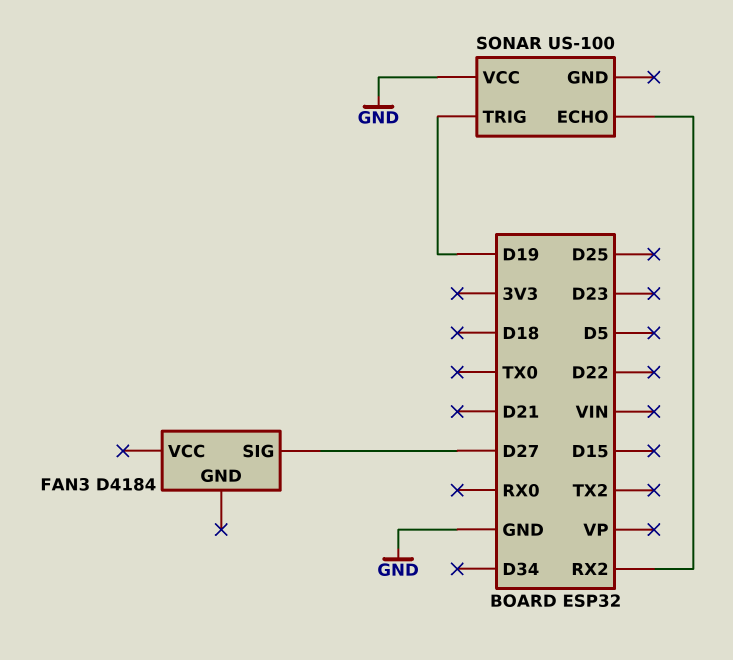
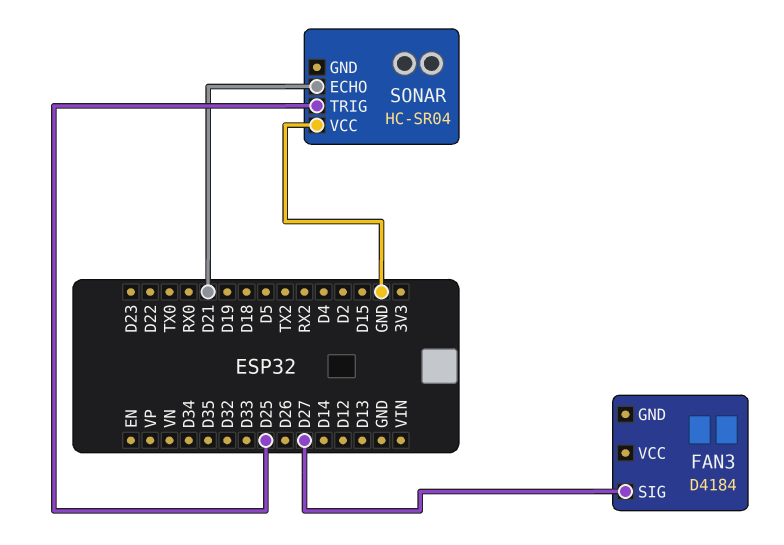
SONAR: US-100 -> HC-SR04
SONAR pin ECHO: RX2 -> D21
SONAR pin TRIG: D19 -> D25

